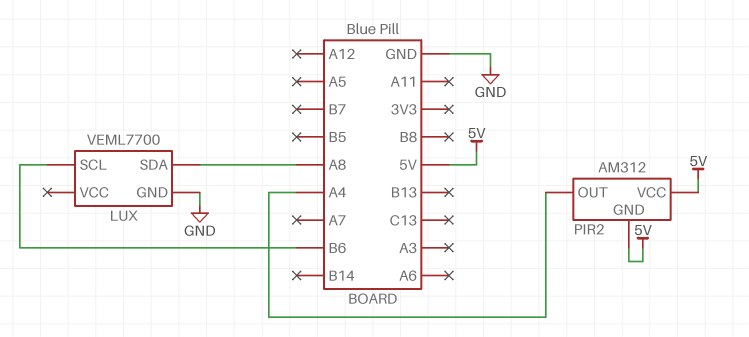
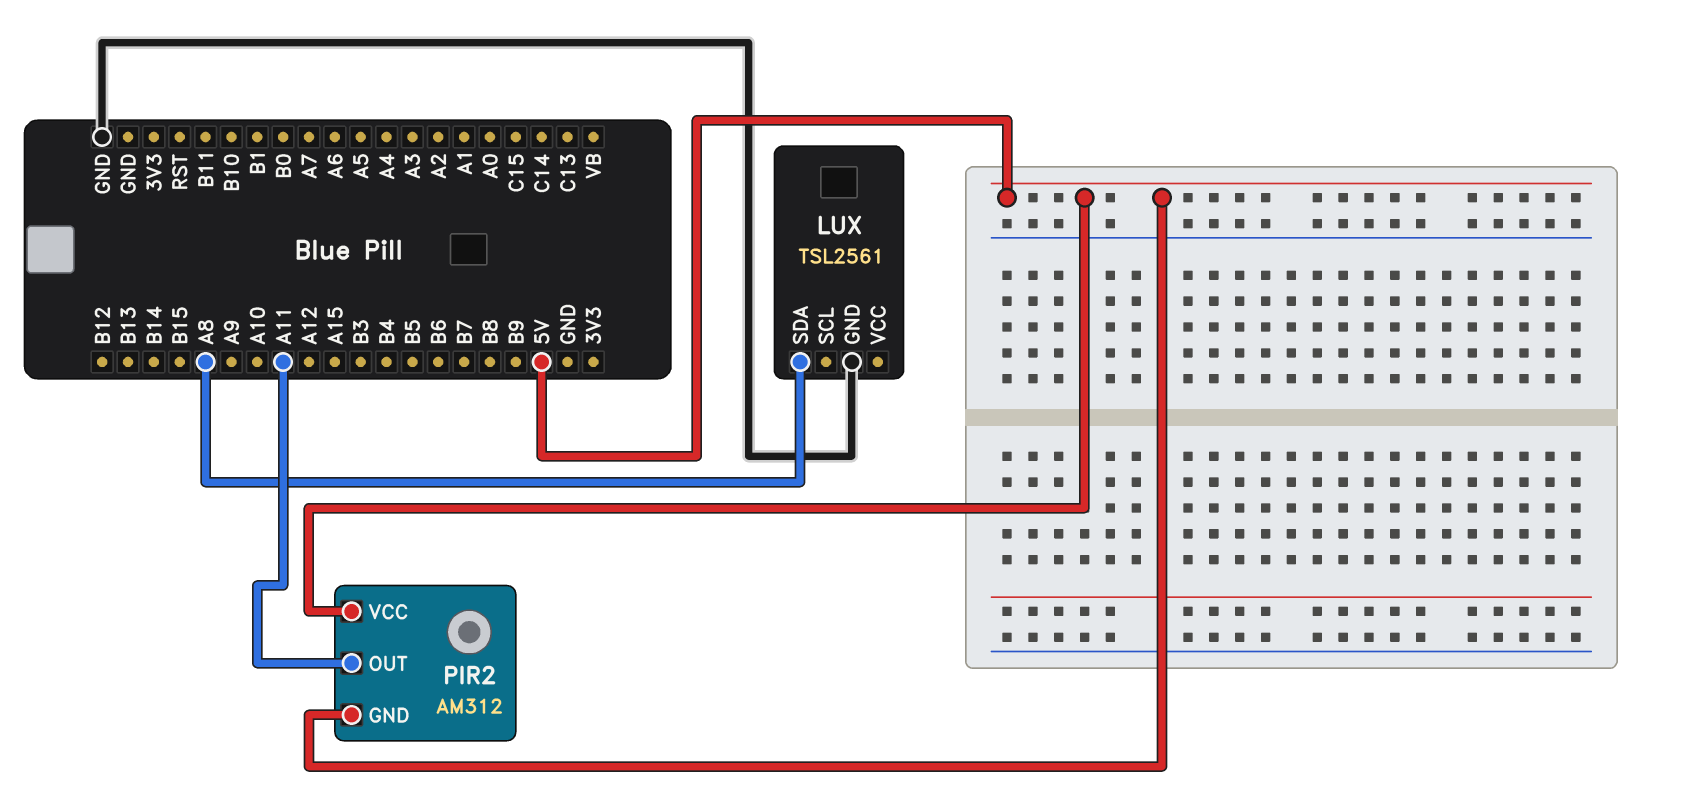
LUX: VEML7700 -> TSL2561
LUX pin SCL: B6 -> none
PIR2 pin OUT: A4 -> A11

